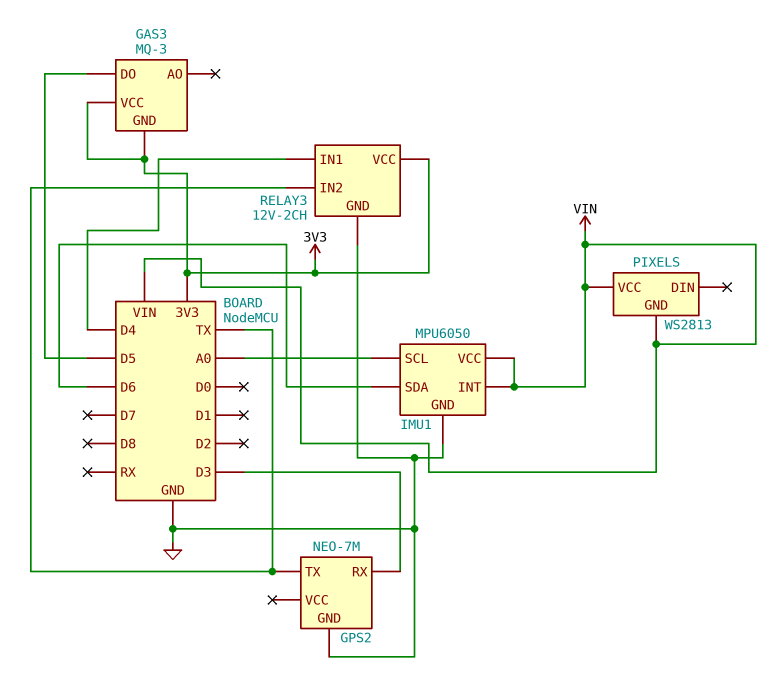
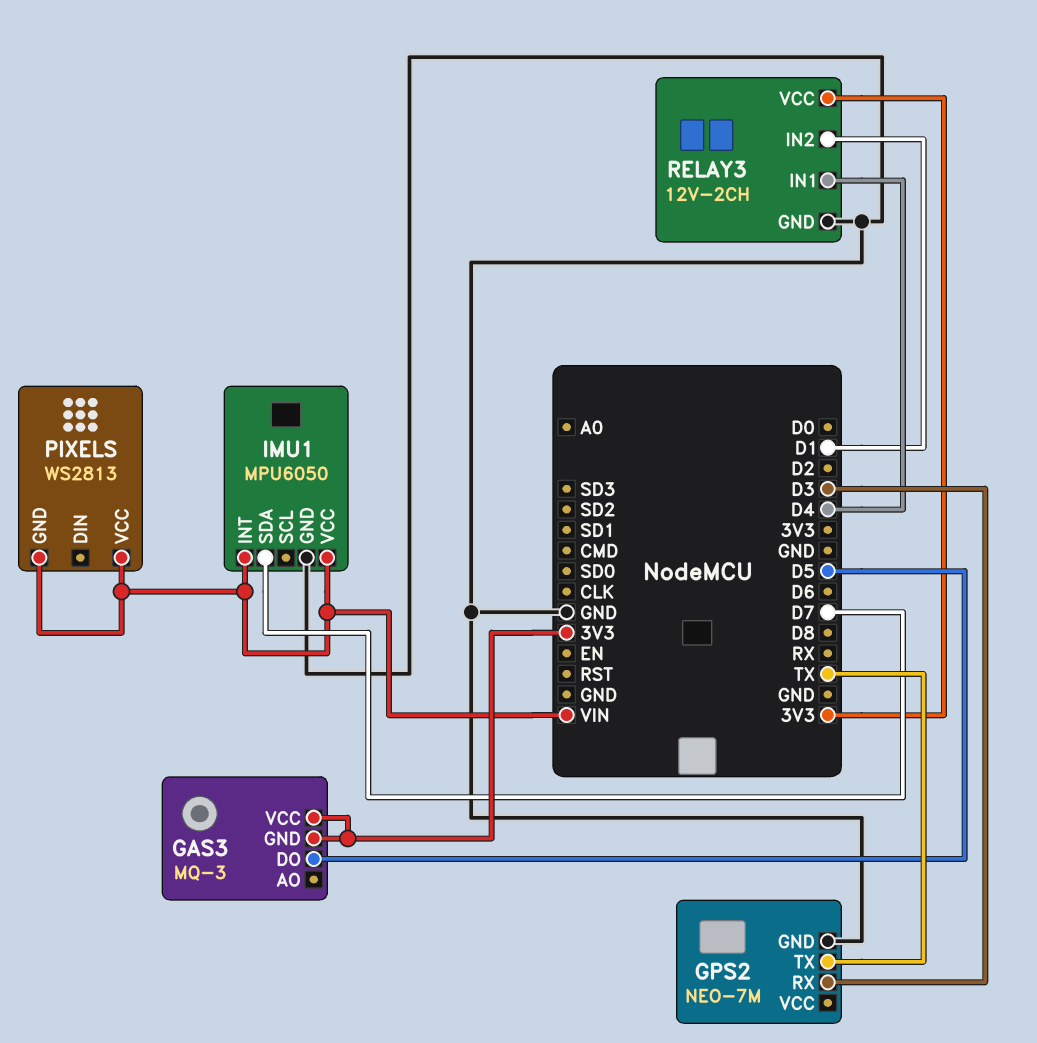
IMU1 pin SCL: A0 -> none
IMU1 pin SDA: D6 -> D7
RELAY3 pin IN2: TX -> D1

